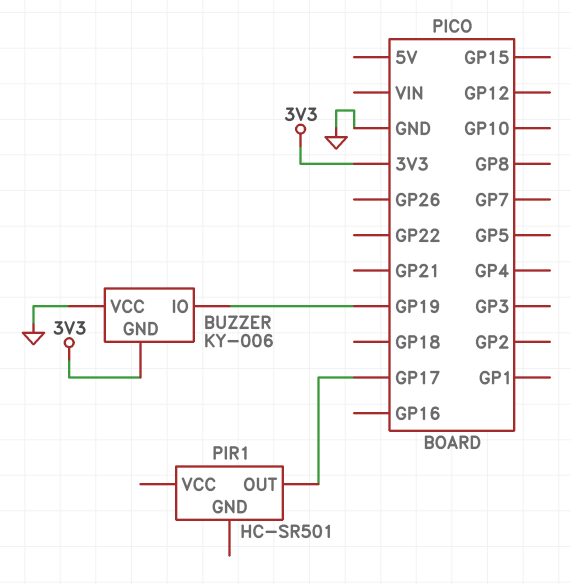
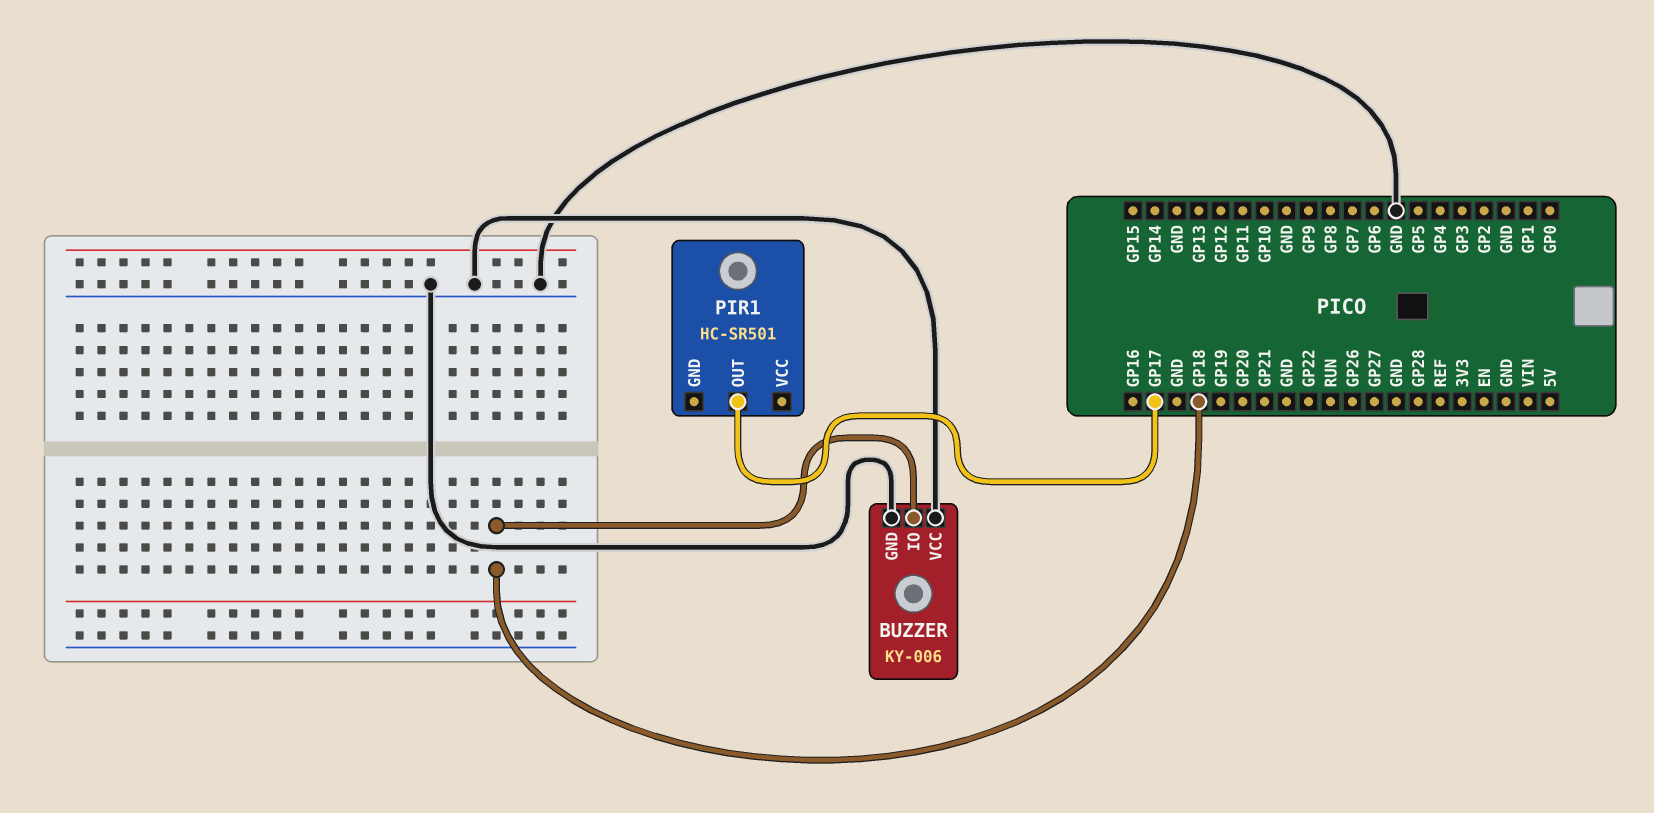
BUZZER pin GND: 3V3 -> GND
BUZZER pin IO: GP19 -> GP18

